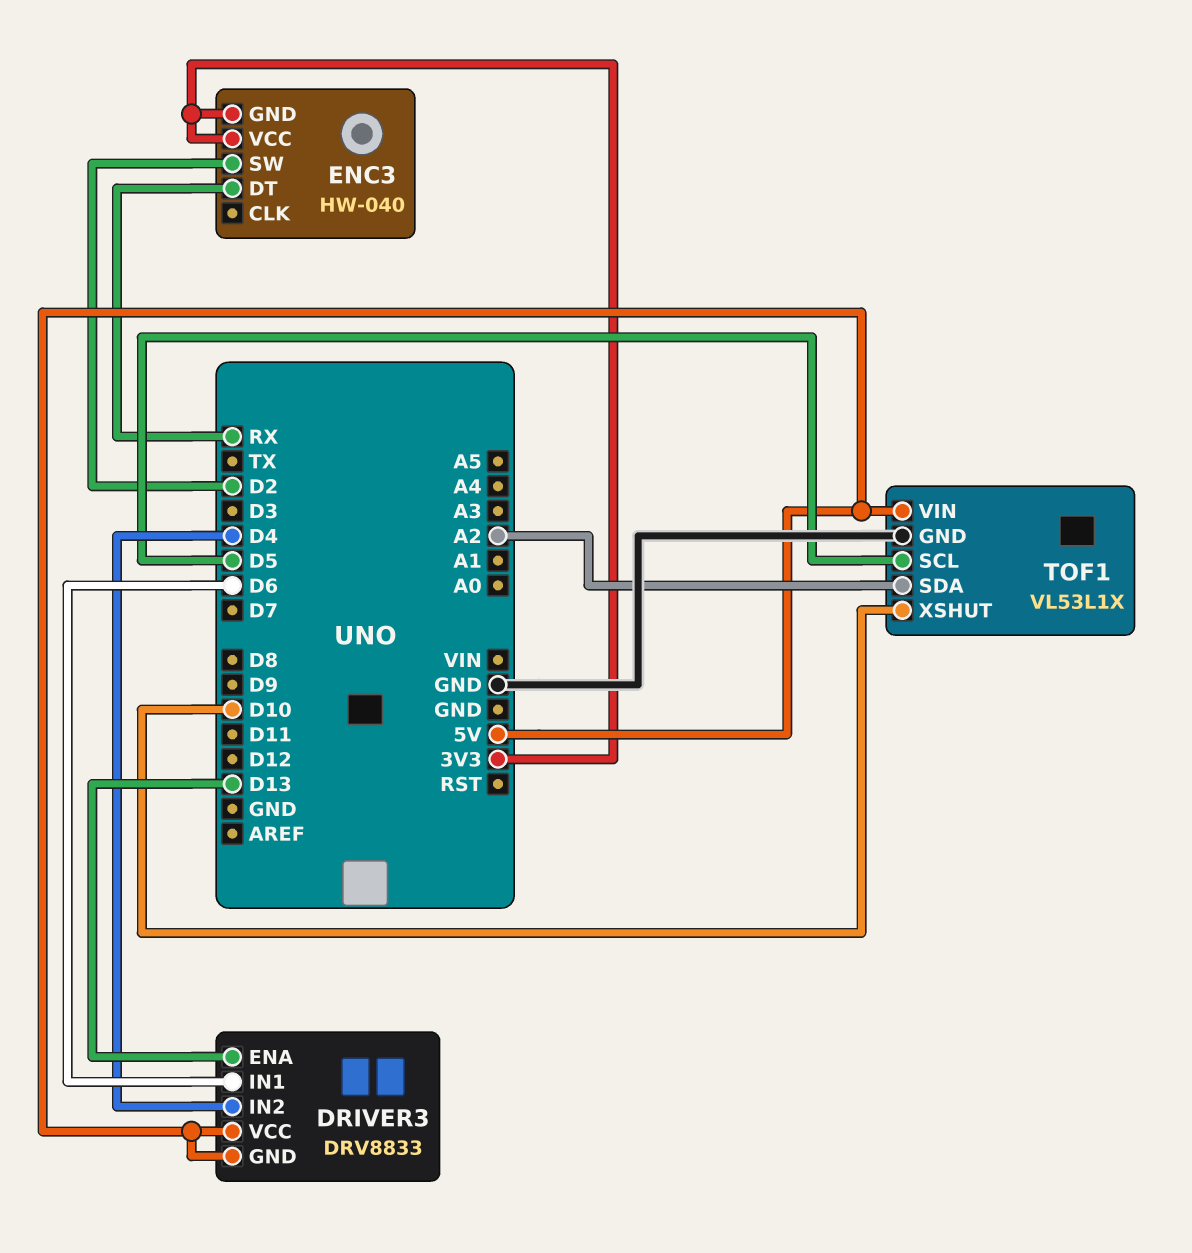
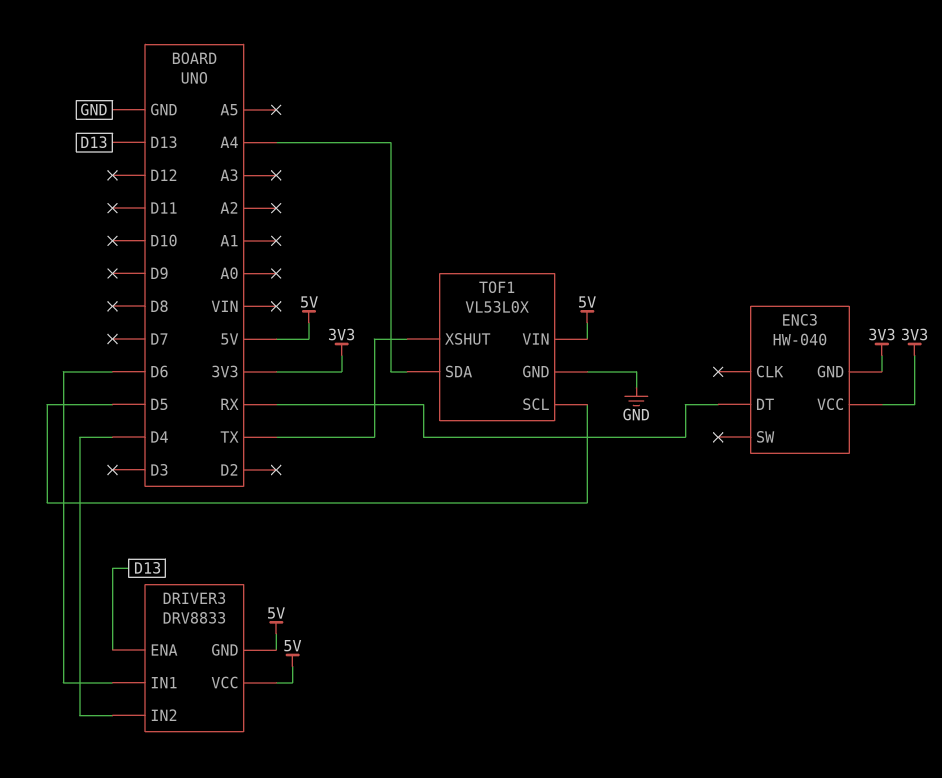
ENC3 pin SW: D2 -> none
TOF1: VL53L1X -> VL53L0X
TOF1 pin SDA: A2 -> A4
TOF1 pin XSHUT: D10 -> TX

